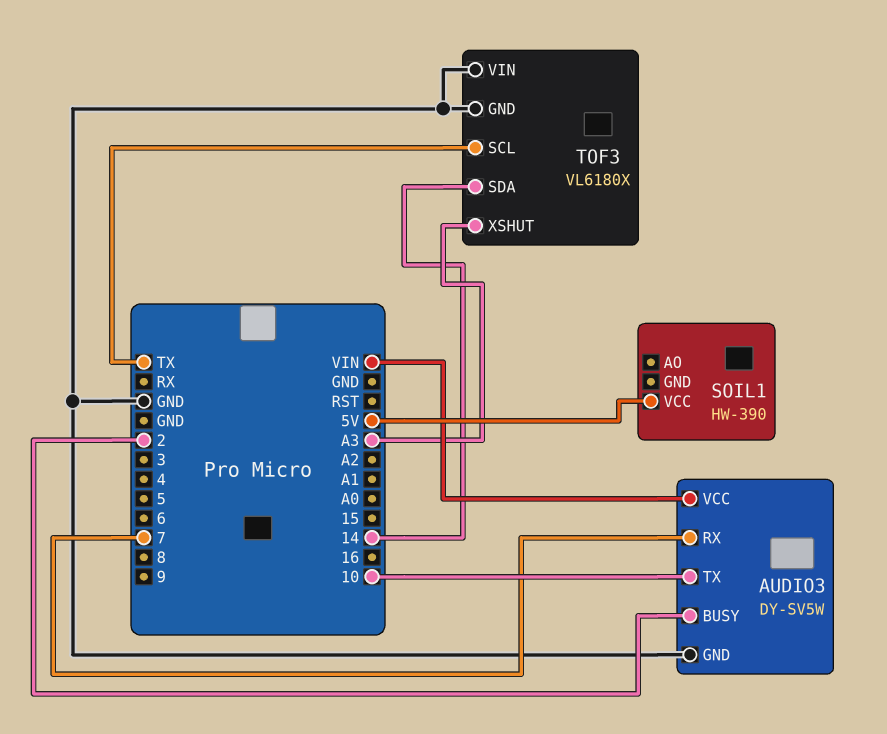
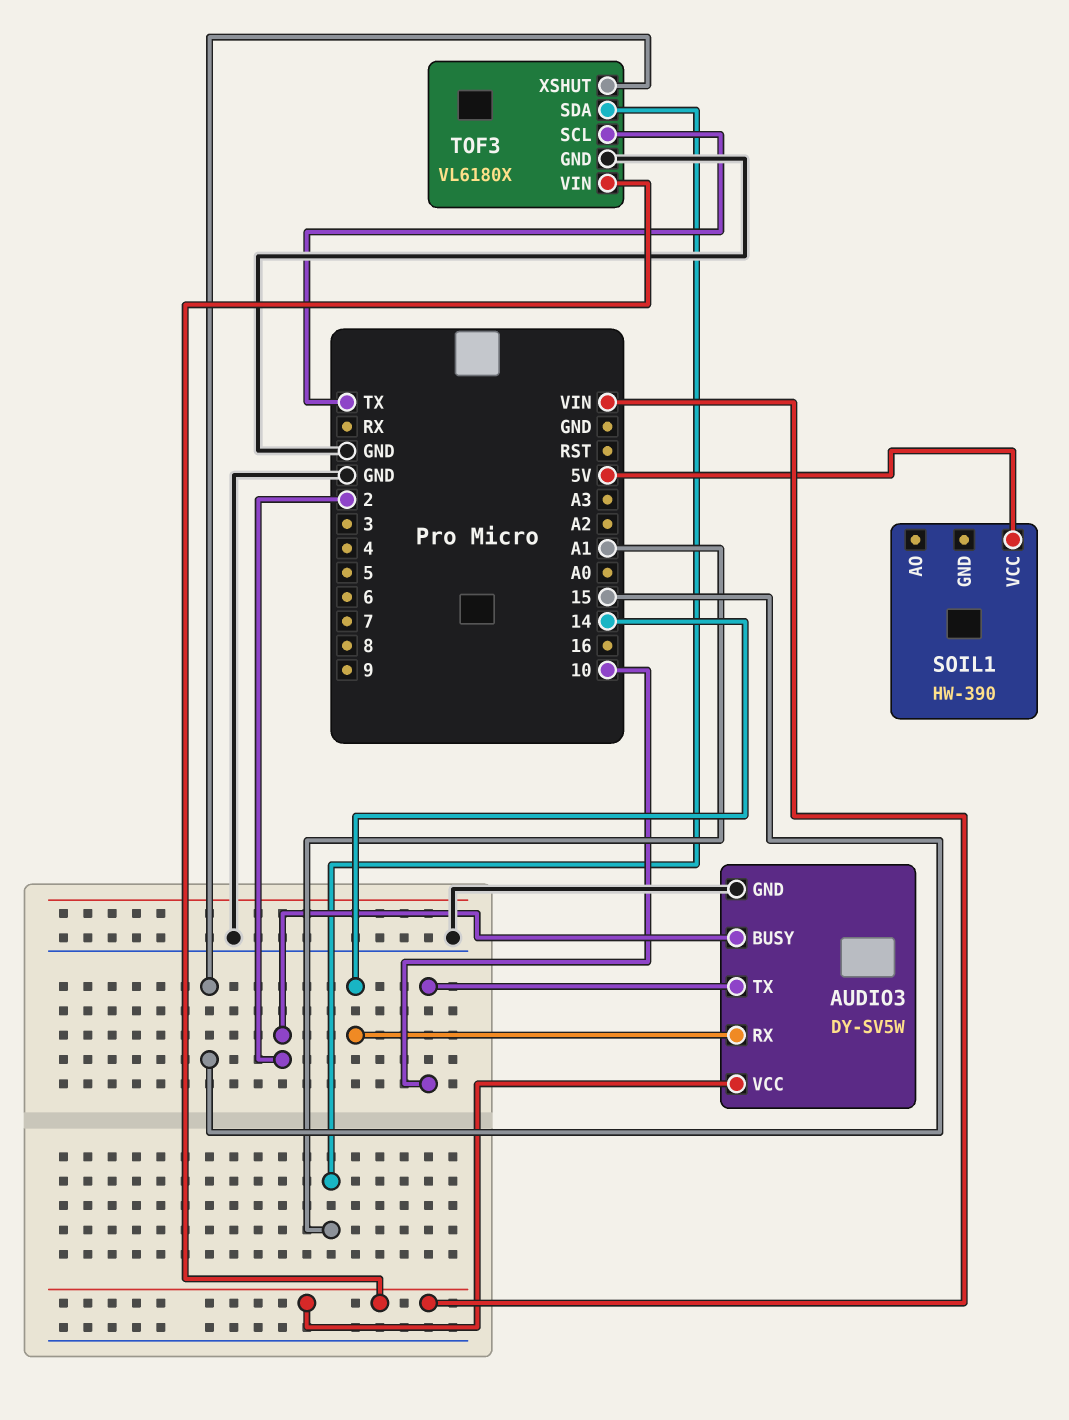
AUDIO3 pin RX: 7 -> 14
TOF3 pin SDA: 14 -> A1
TOF3 pin VIN: GND -> VIN
TOF3 pin XSHUT: A3 -> 15

